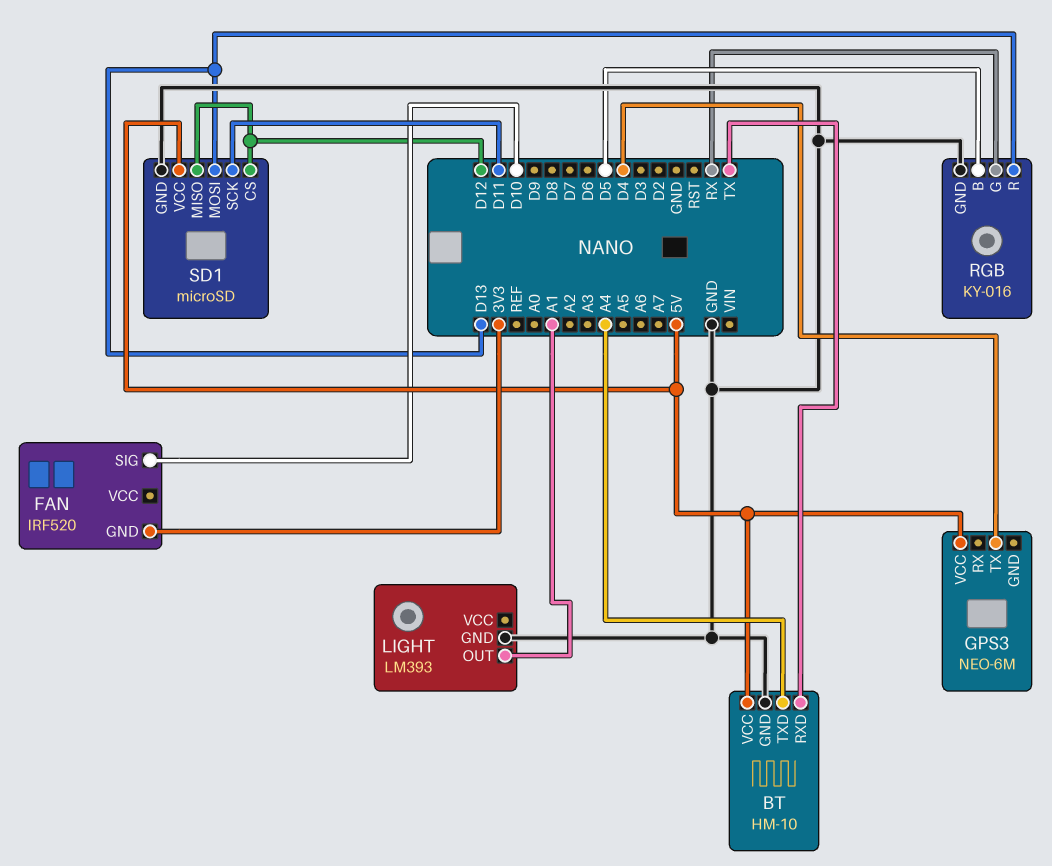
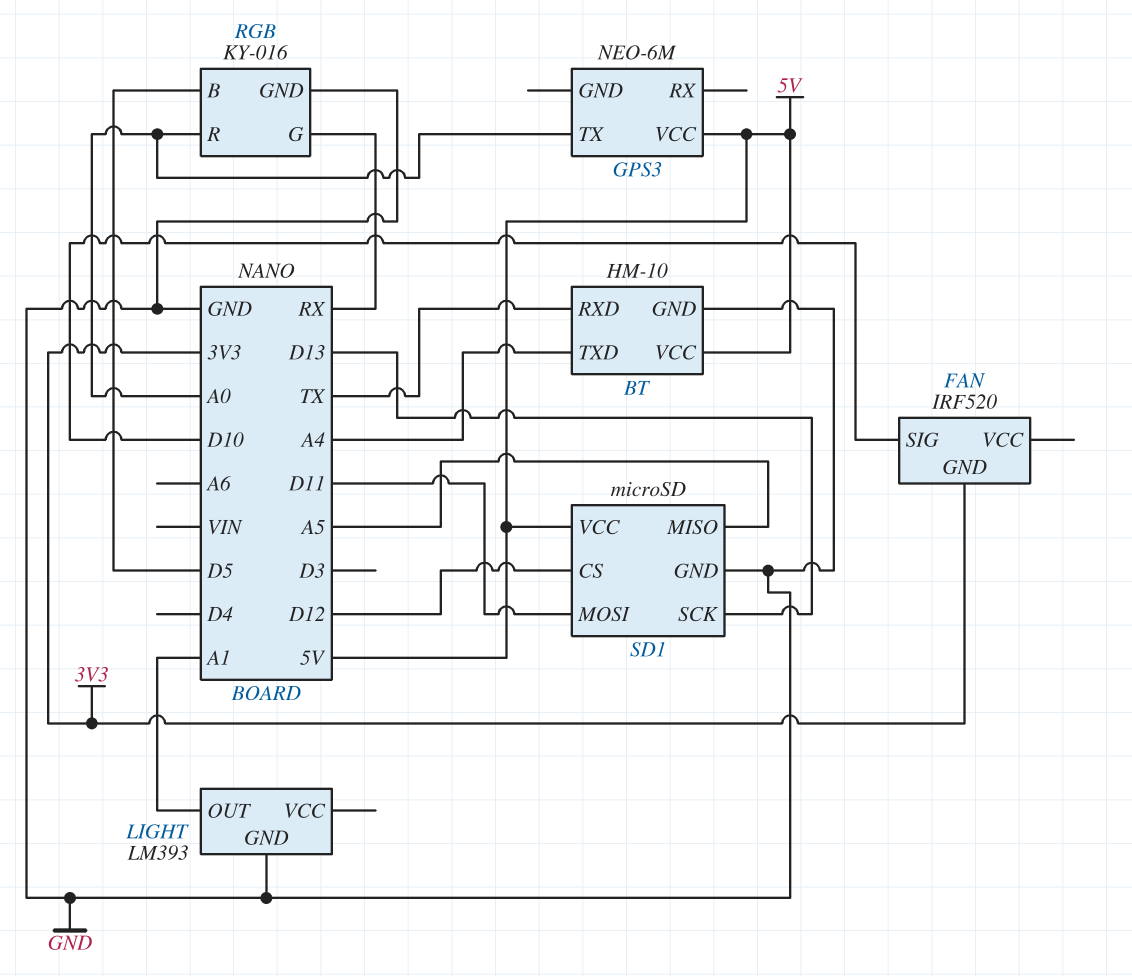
GPS3 pin TX: D4 -> A0
RGB pin R: D13 -> A0
SD1 pin MISO: D12 -> A5
SD1 pin MOSI: D13 -> D11
SD1 pin SCK: D11 -> D13

